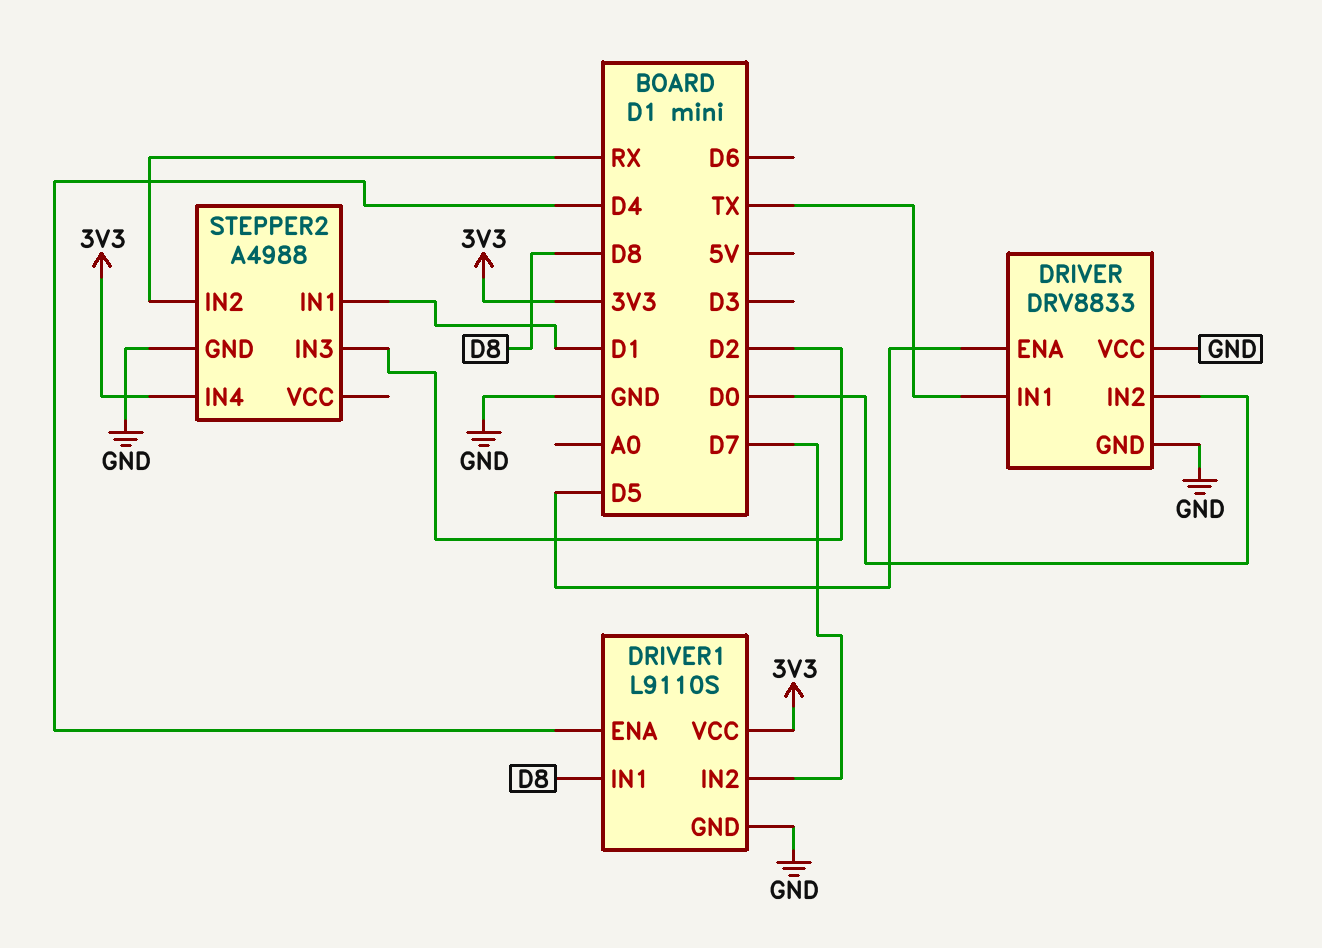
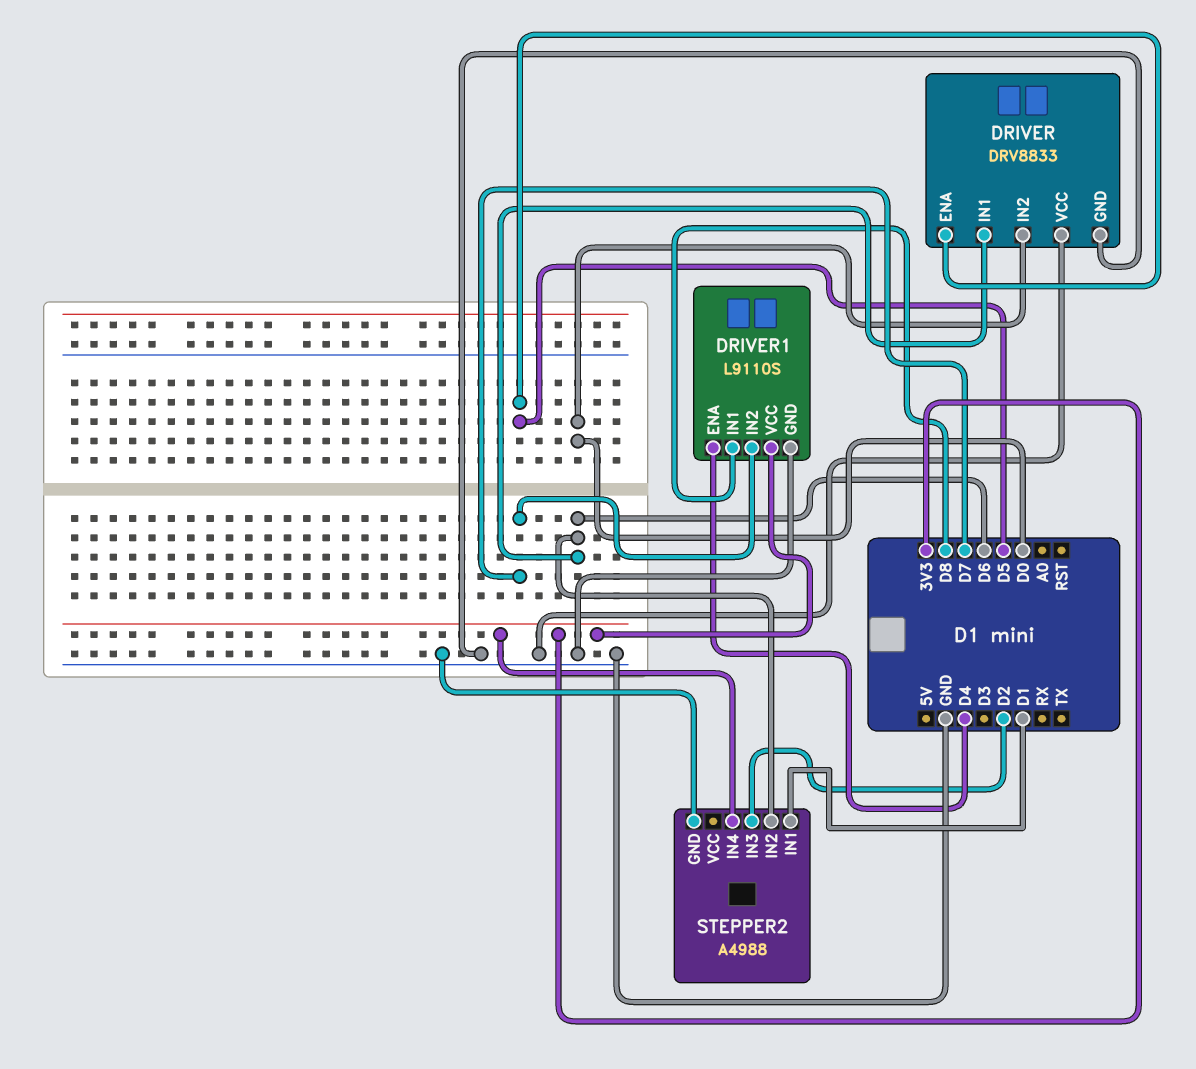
DRIVER pin IN1: TX -> D6
STEPPER2 pin IN2: RX -> D6

